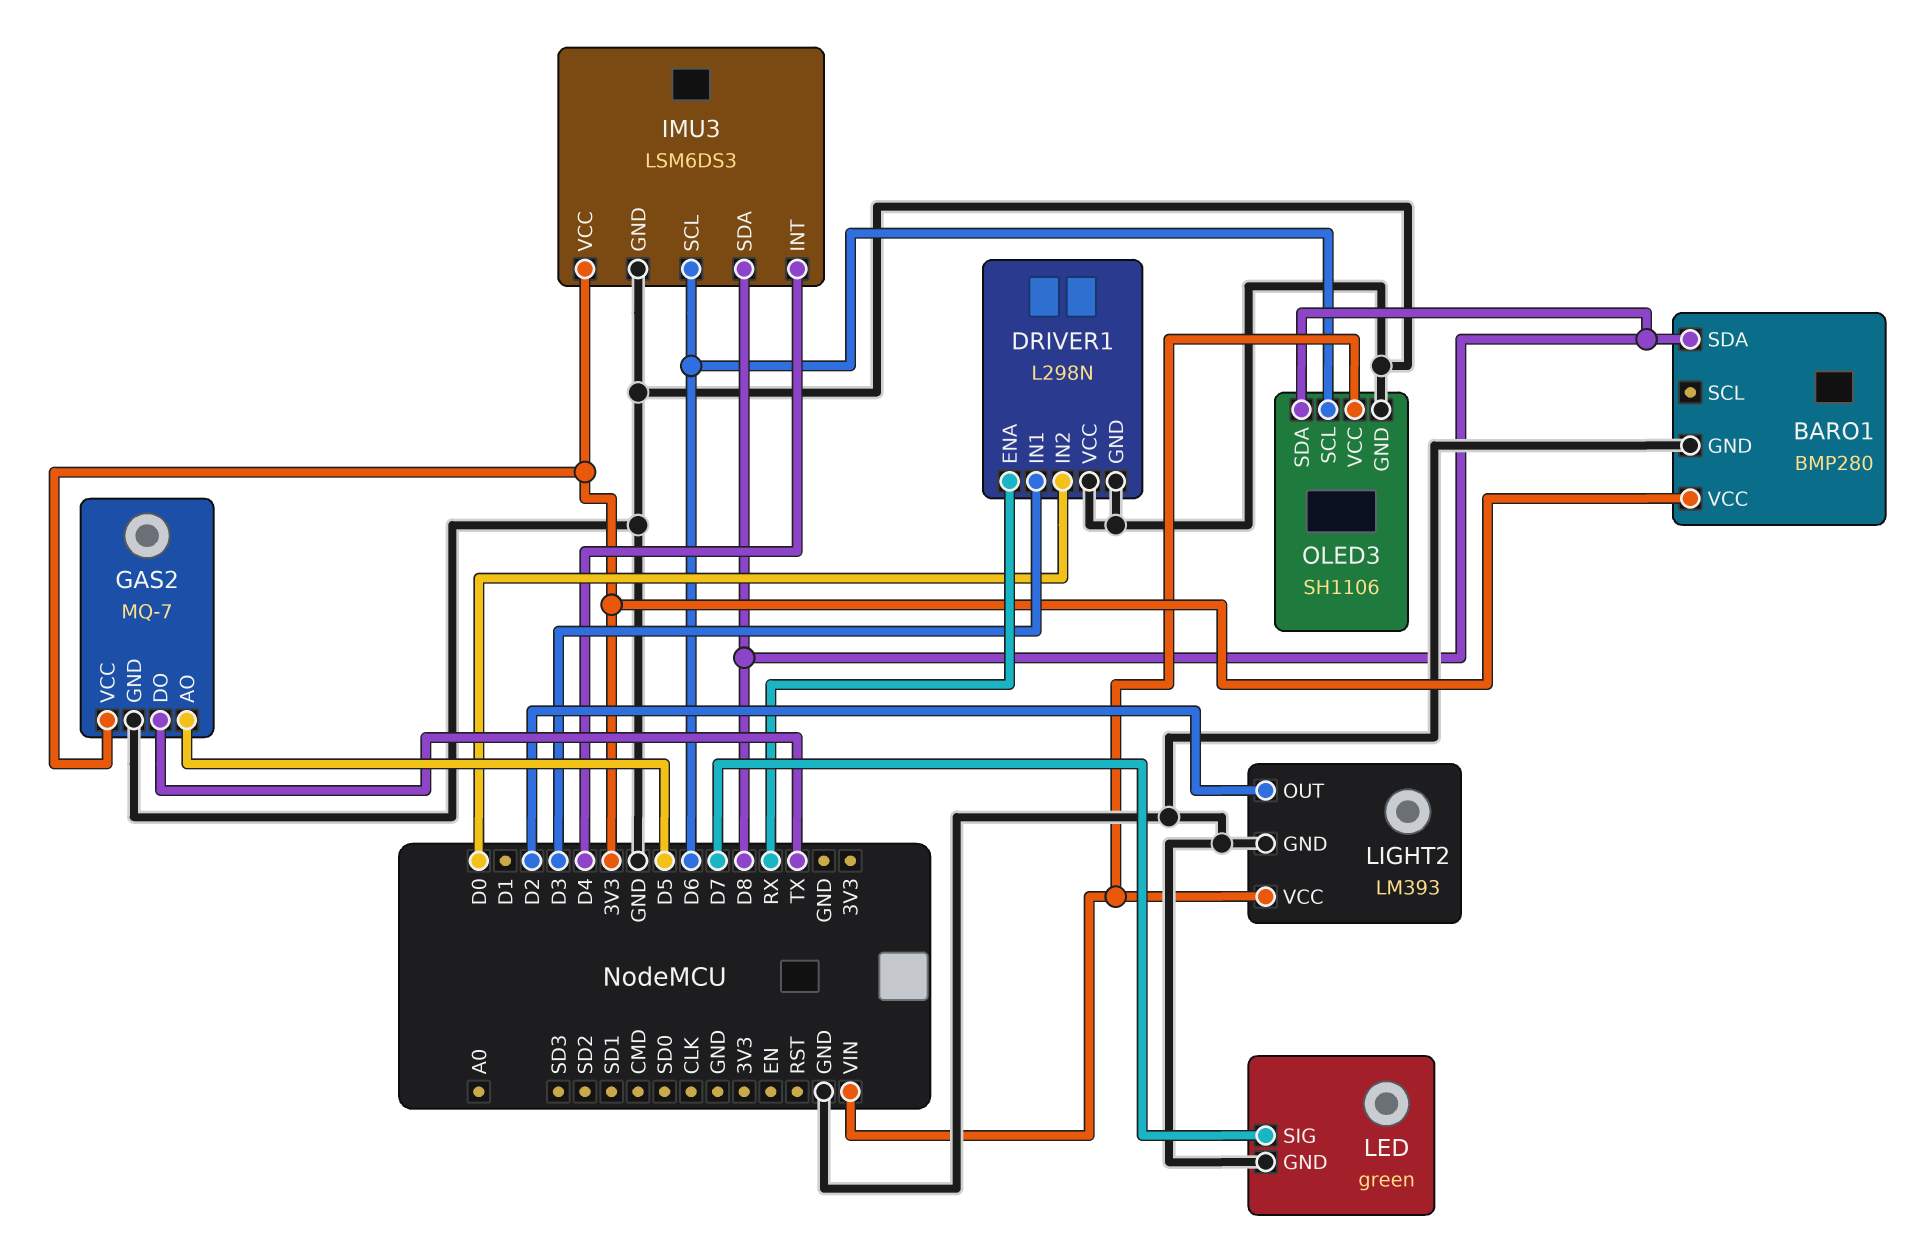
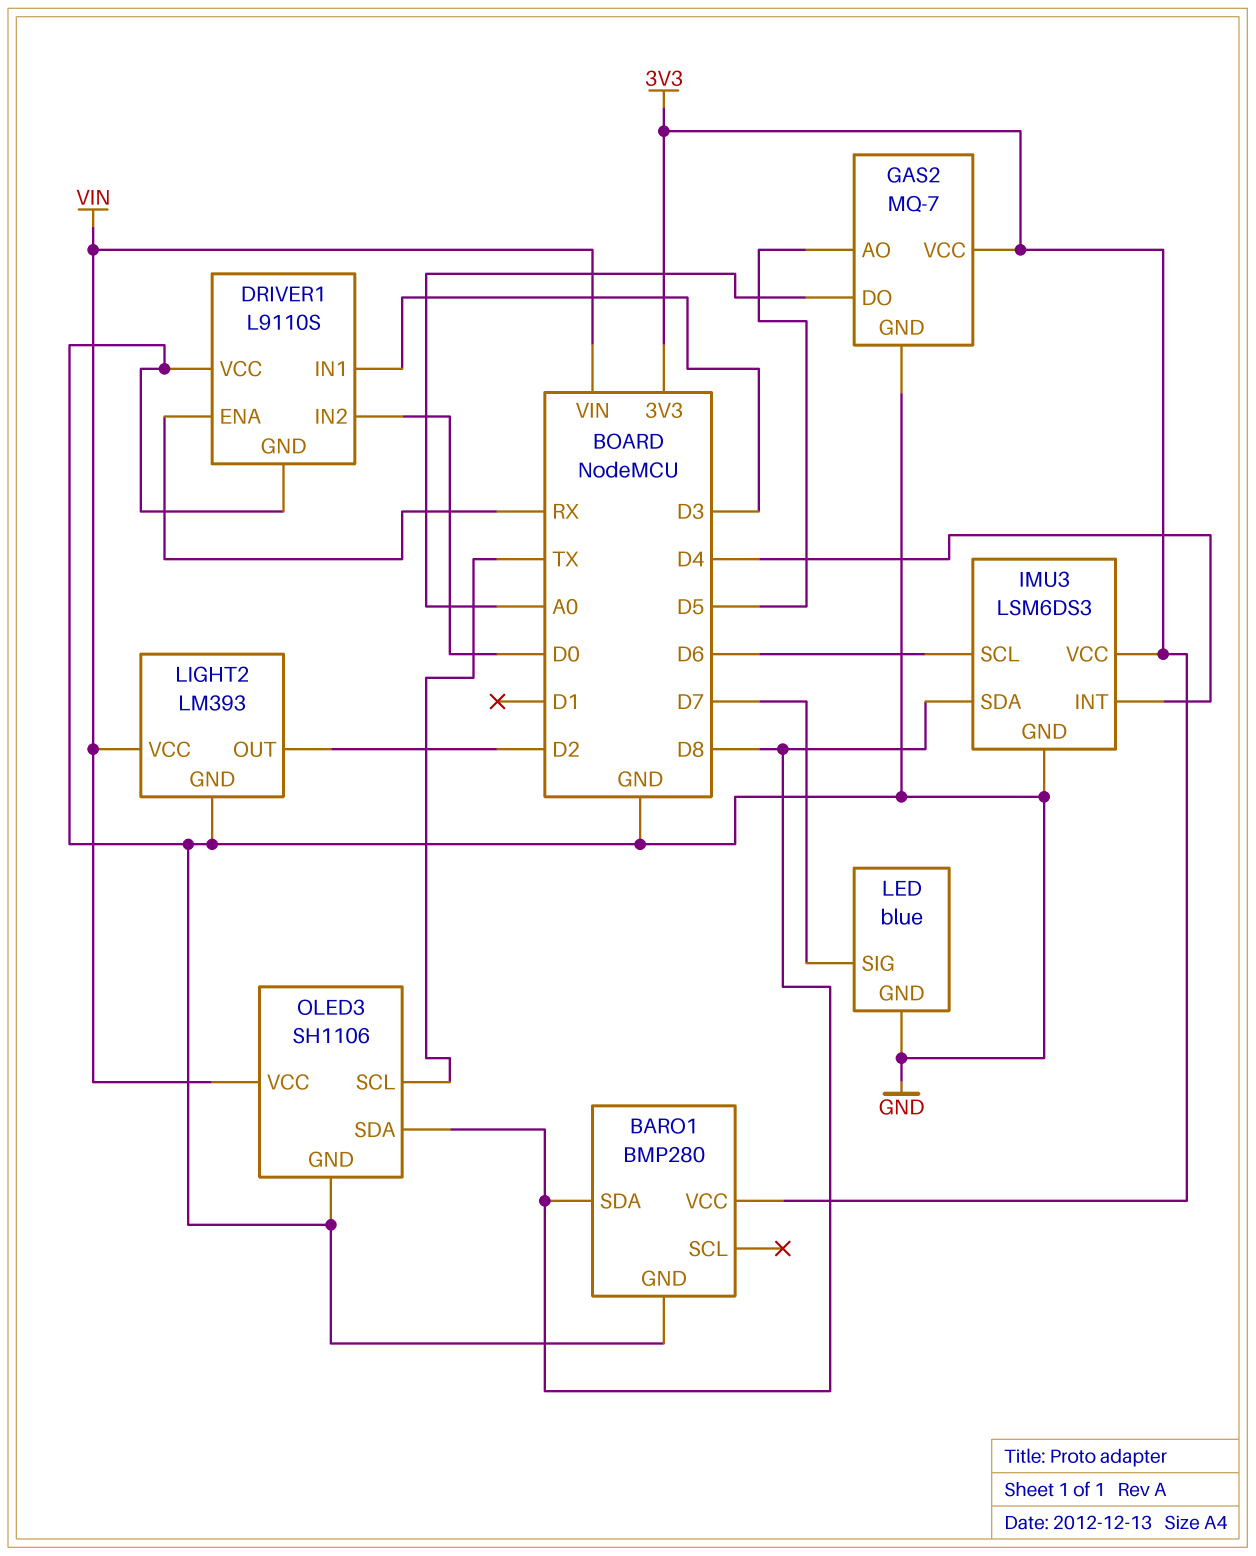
DRIVER1: L298N -> L9110S
GAS2 pin DO: TX -> A0
LED: green -> blue
OLED3 pin SCL: D6 -> TX

